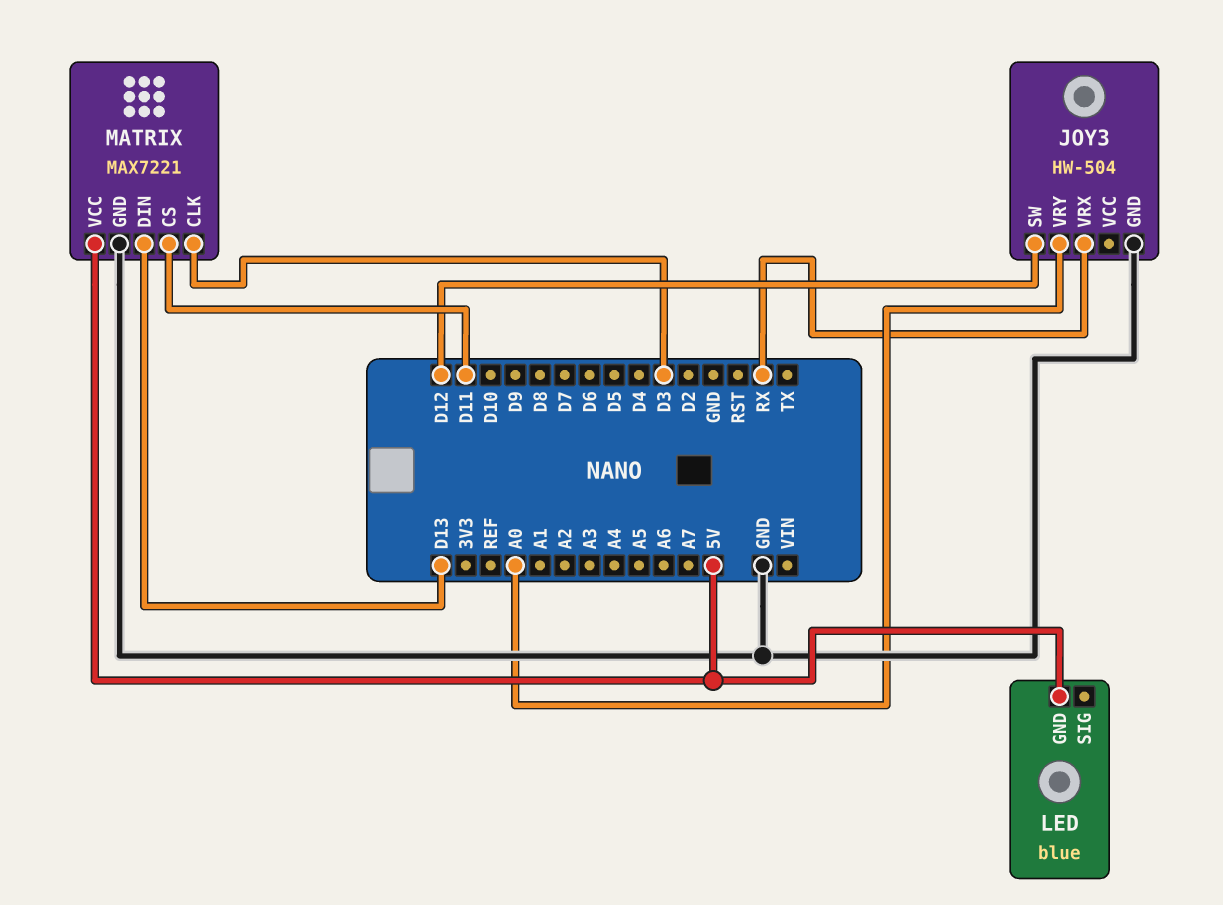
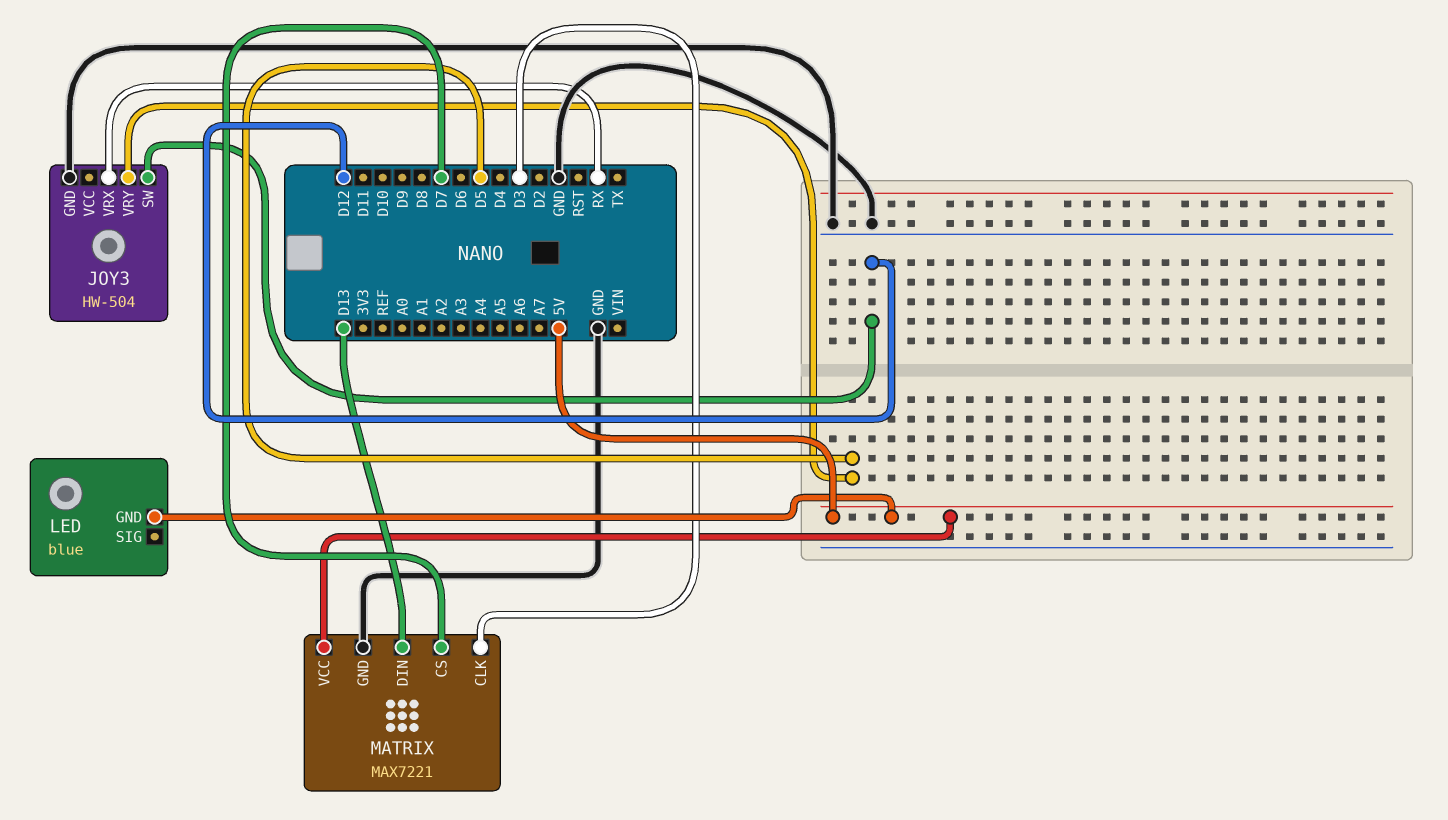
JOY3 pin VRY: A0 -> D5
MATRIX pin CS: D11 -> D7

